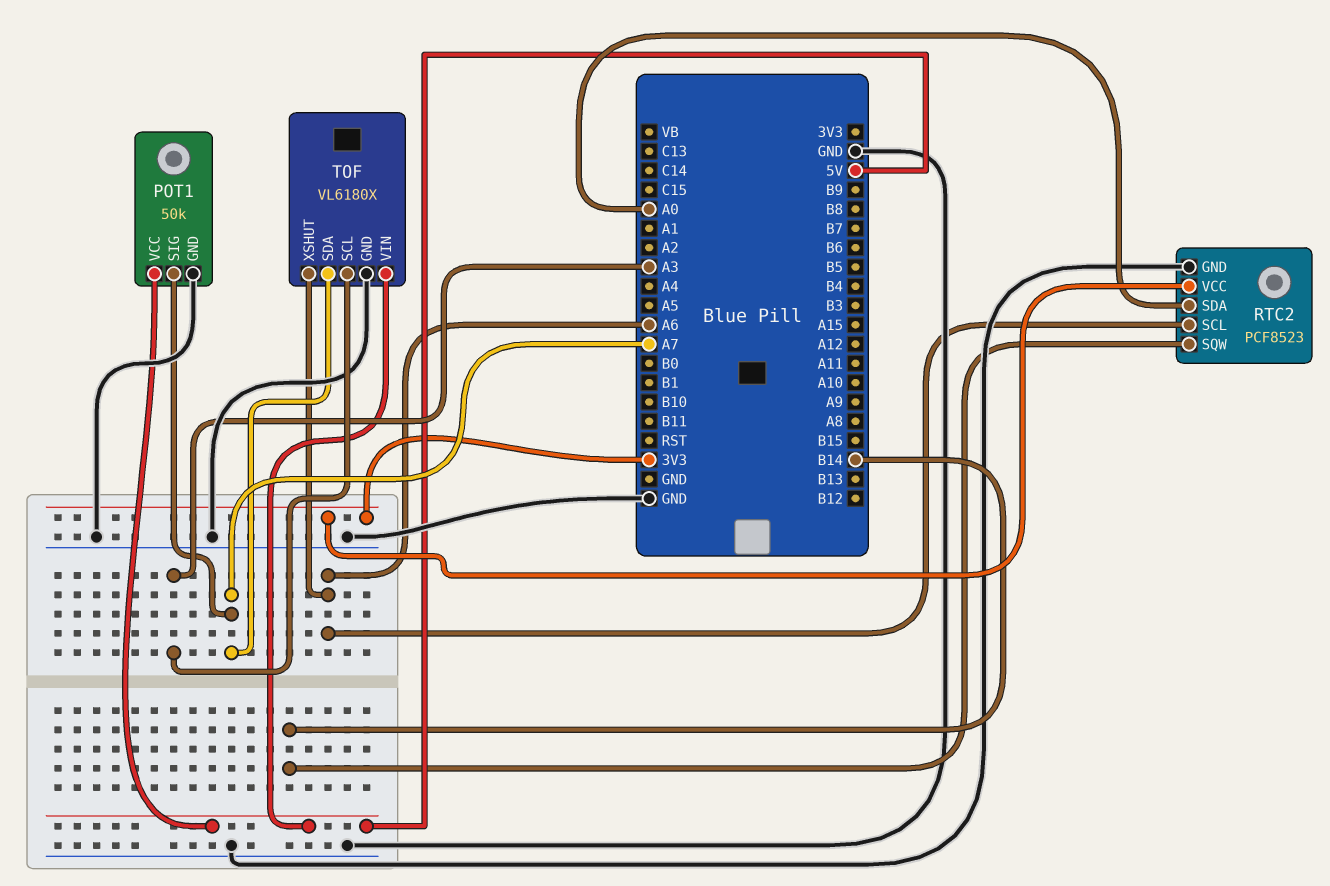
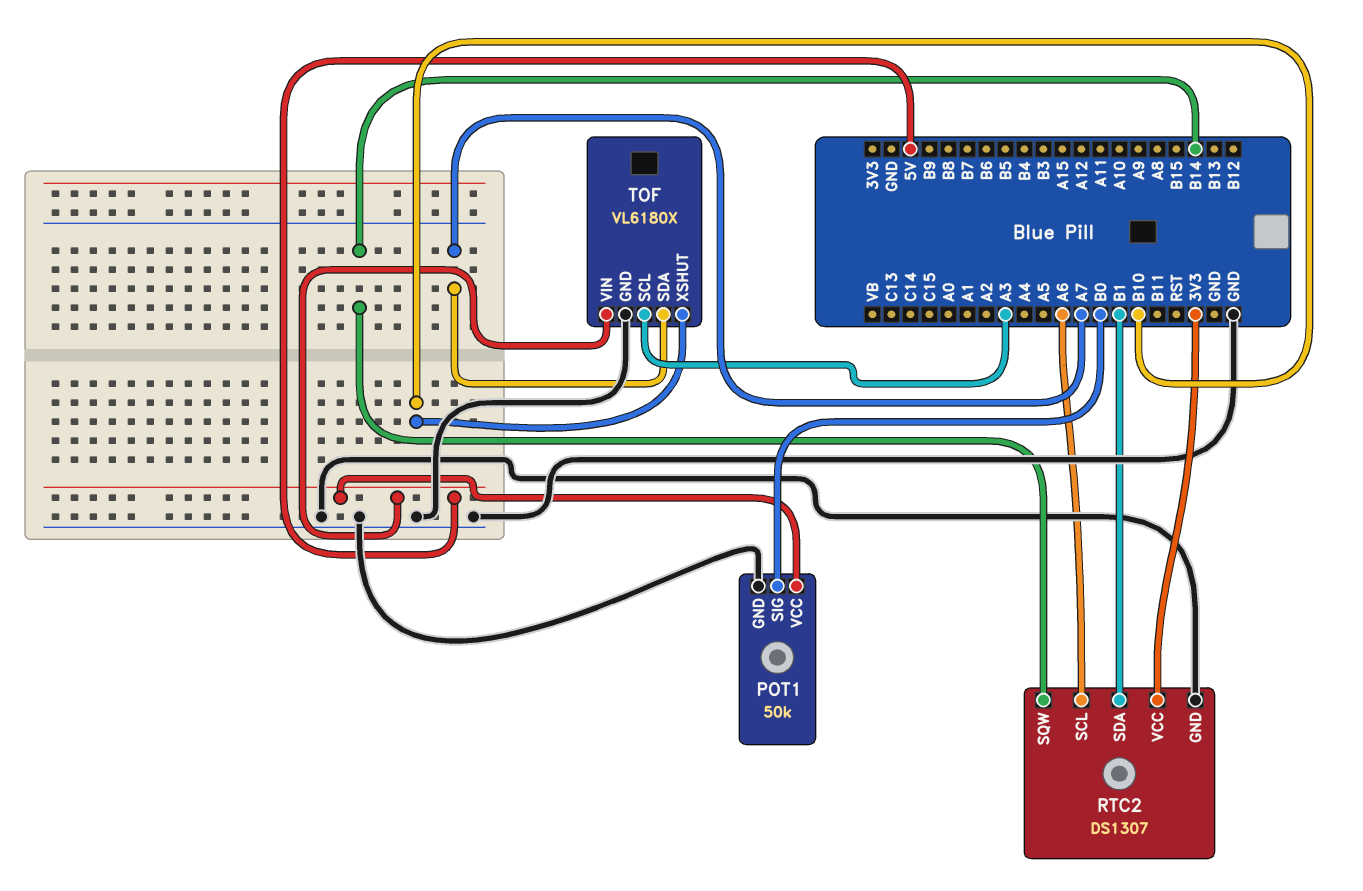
POT1 pin SIG: A7 -> B0
RTC2: PCF8523 -> DS1307
RTC2 pin SDA: A0 -> B1
TOF pin XSHUT: A6 -> B10

